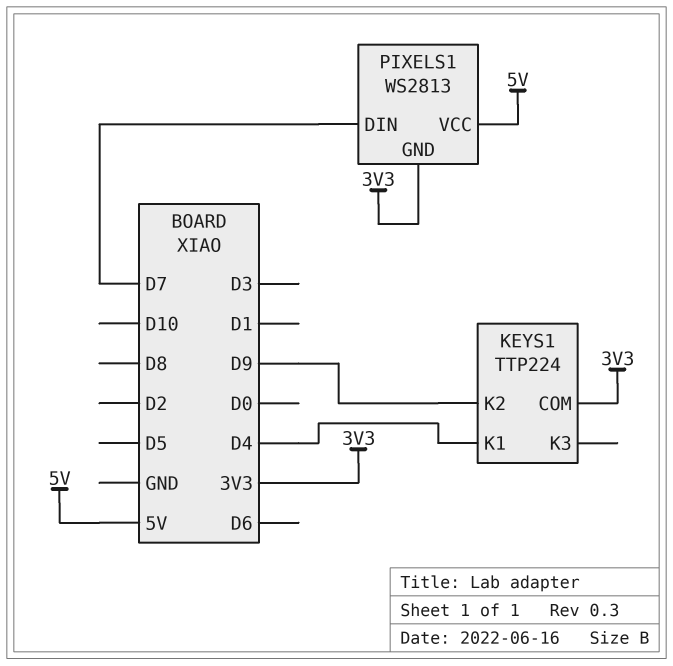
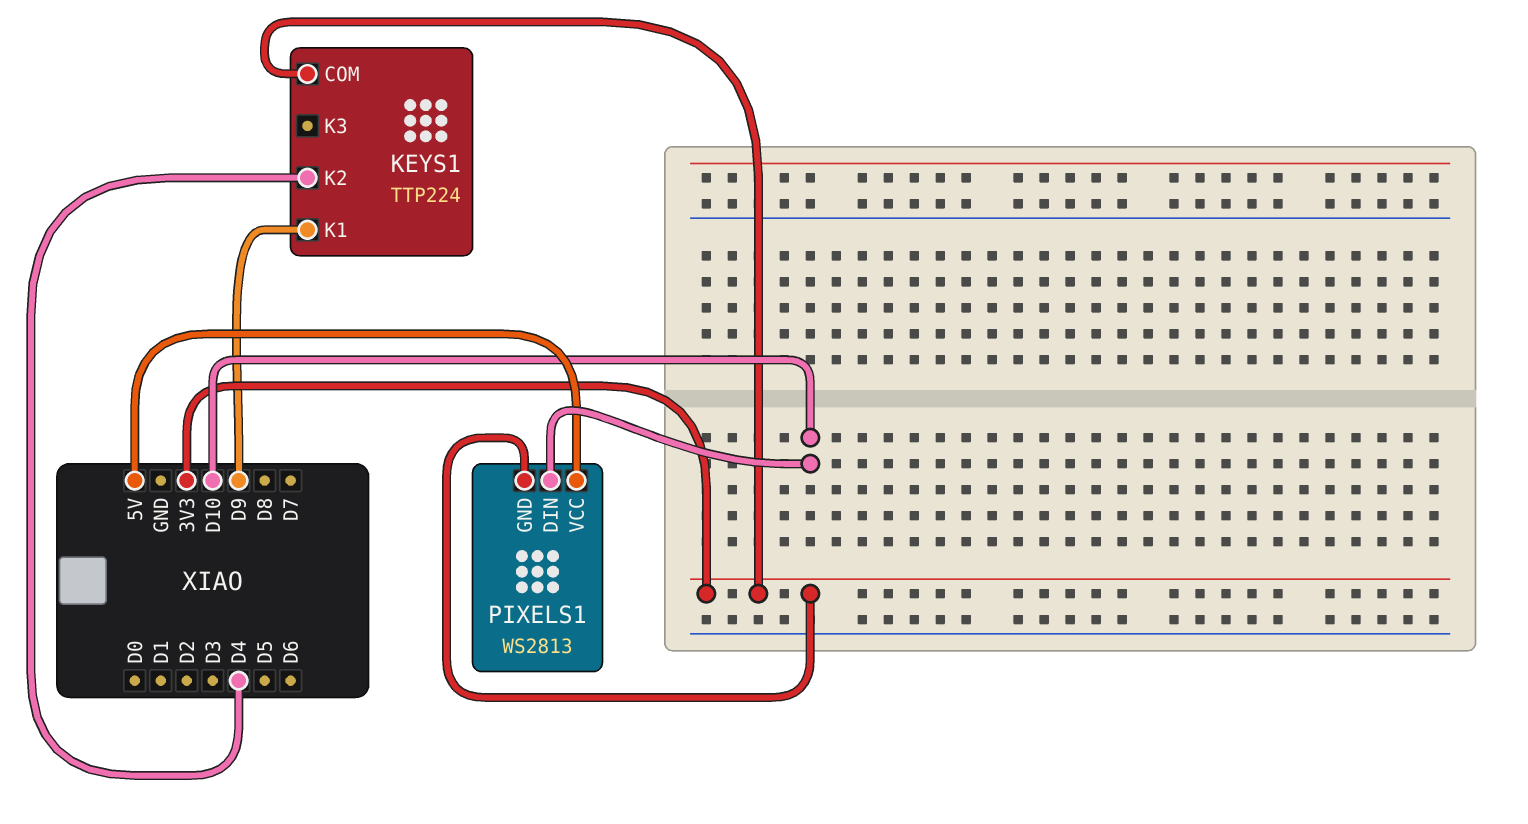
KEYS1 pin K1: D4 -> D9
KEYS1 pin K2: D9 -> D4
PIXELS1 pin DIN: D7 -> D10

